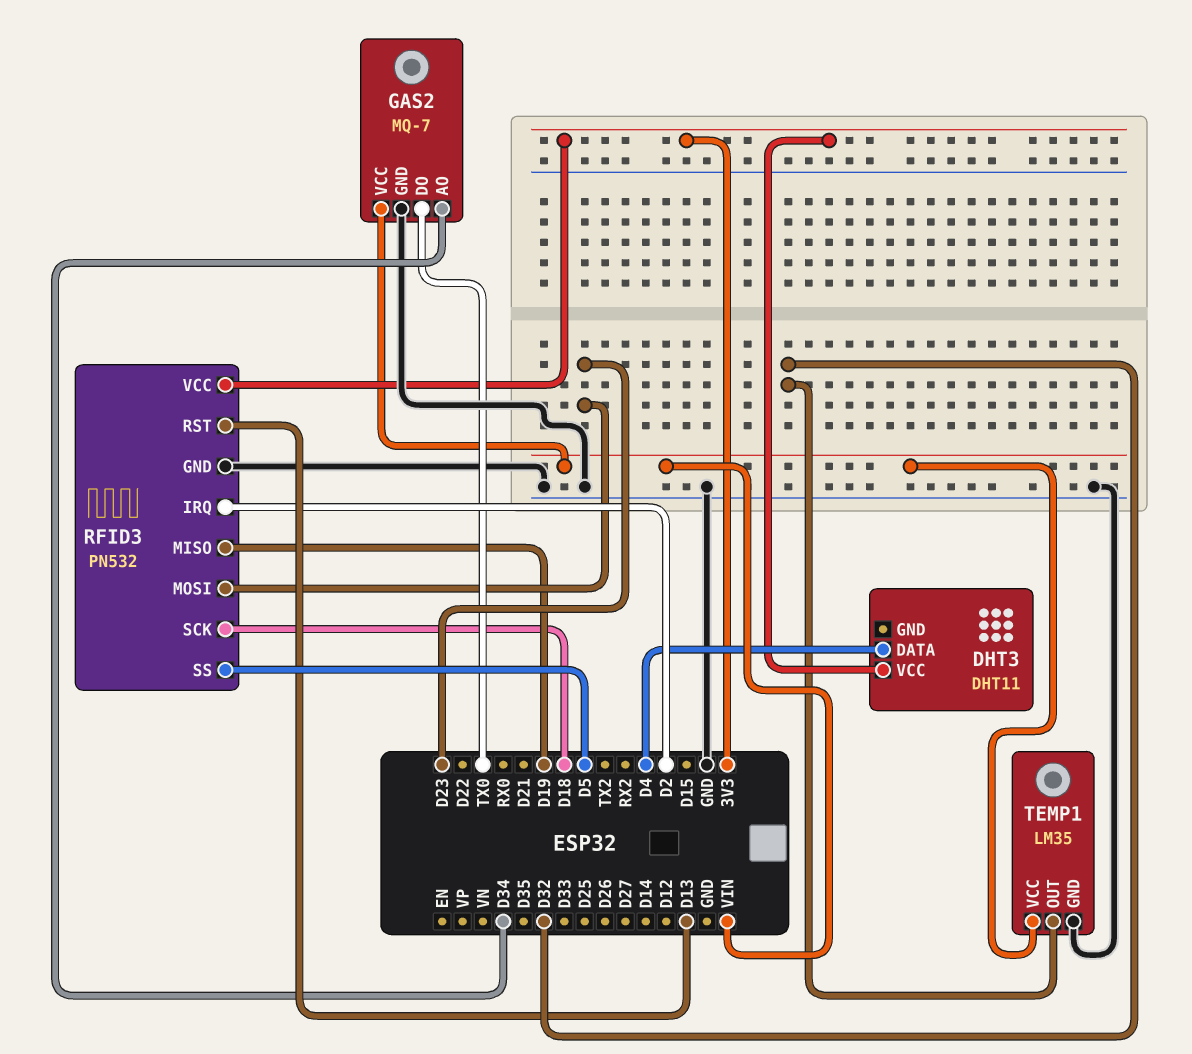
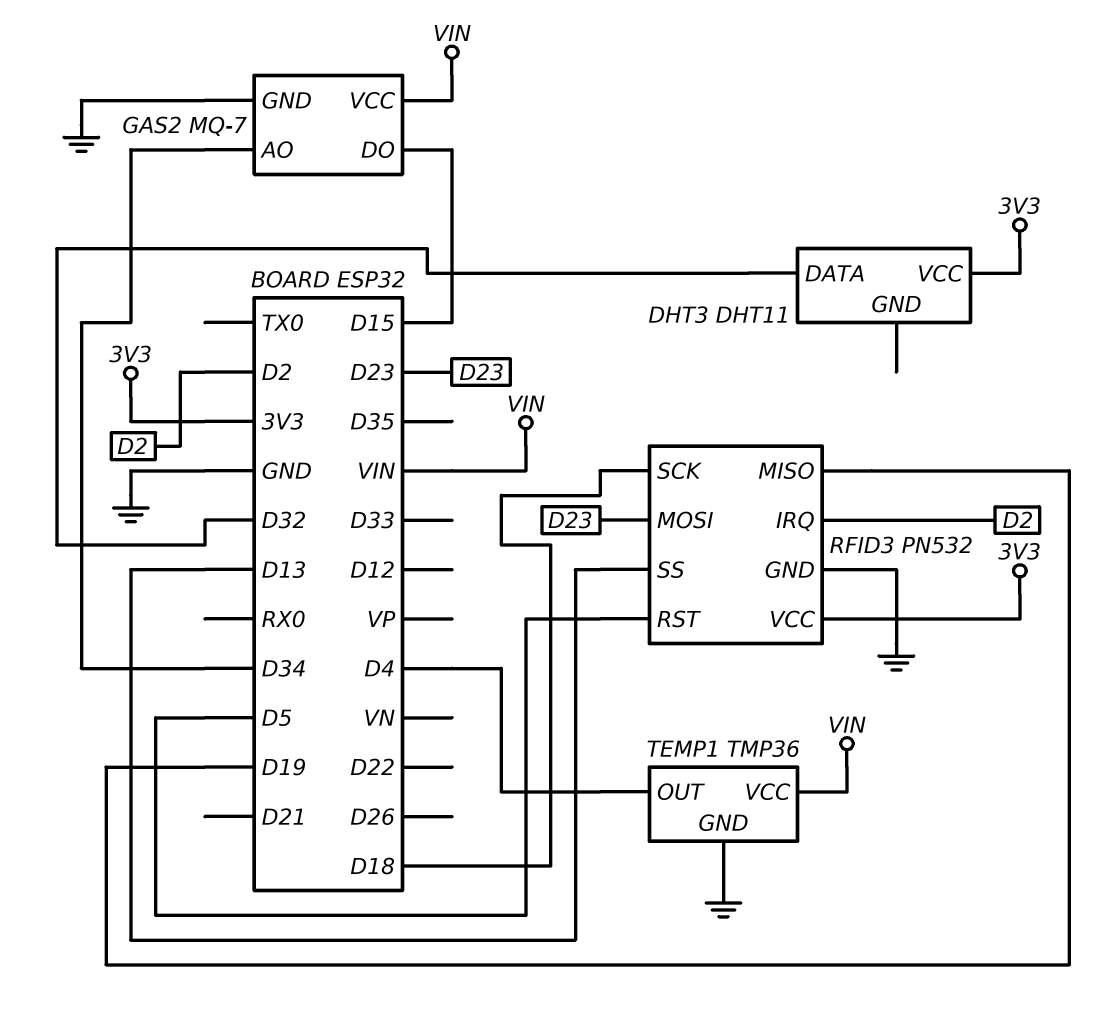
DHT3 pin DATA: D4 -> D32
GAS2 pin DO: TX0 -> D15
RFID3 pin RST: D13 -> D5
RFID3 pin SS: D5 -> D13
TEMP1: LM35 -> TMP36
TEMP1 pin OUT: D32 -> D4

